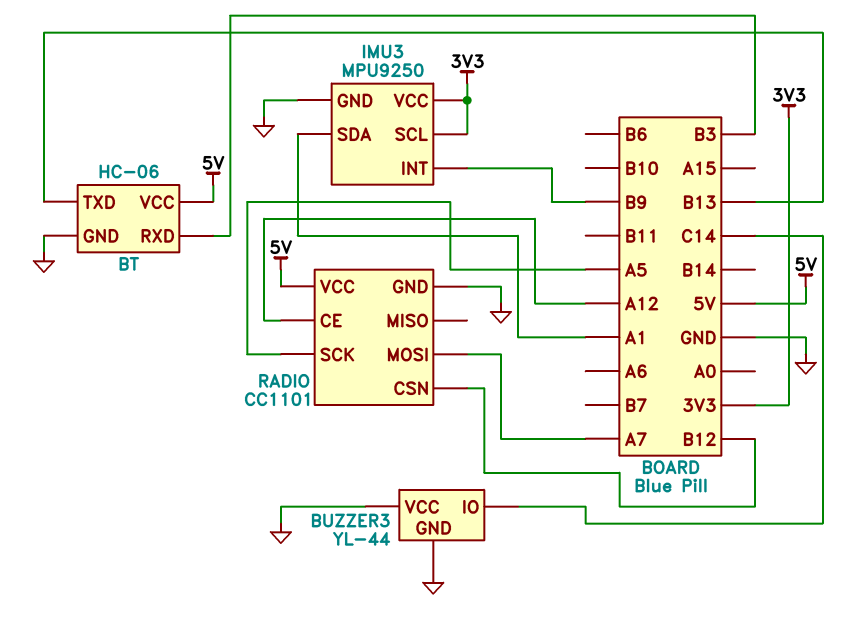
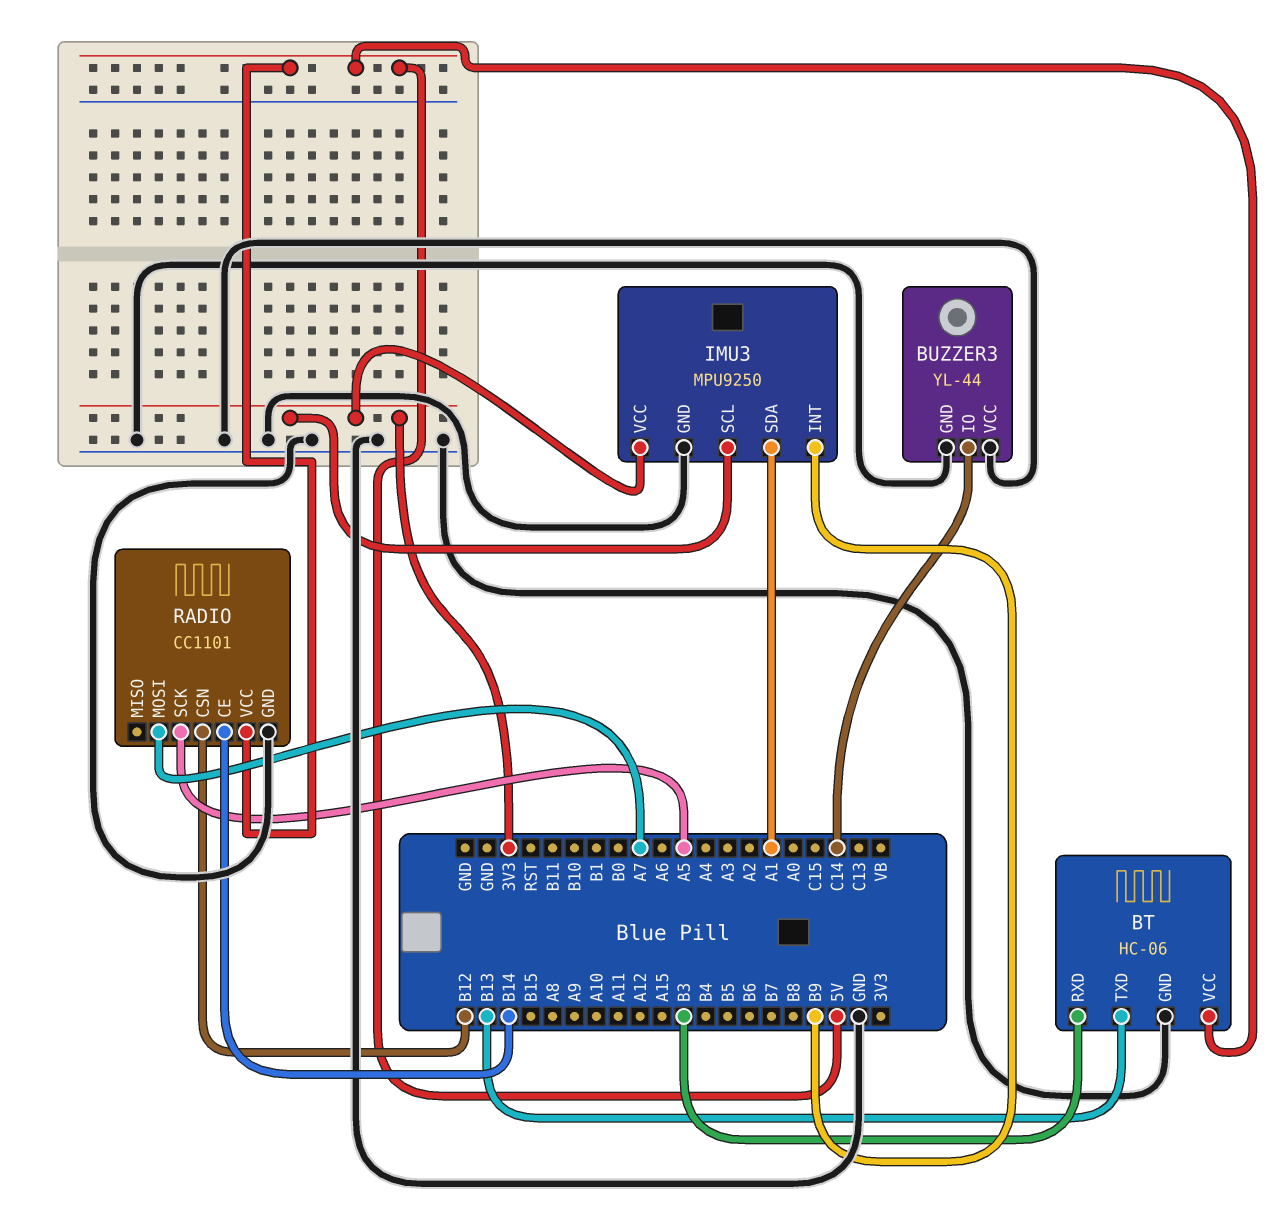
RADIO pin CE: A12 -> B14

